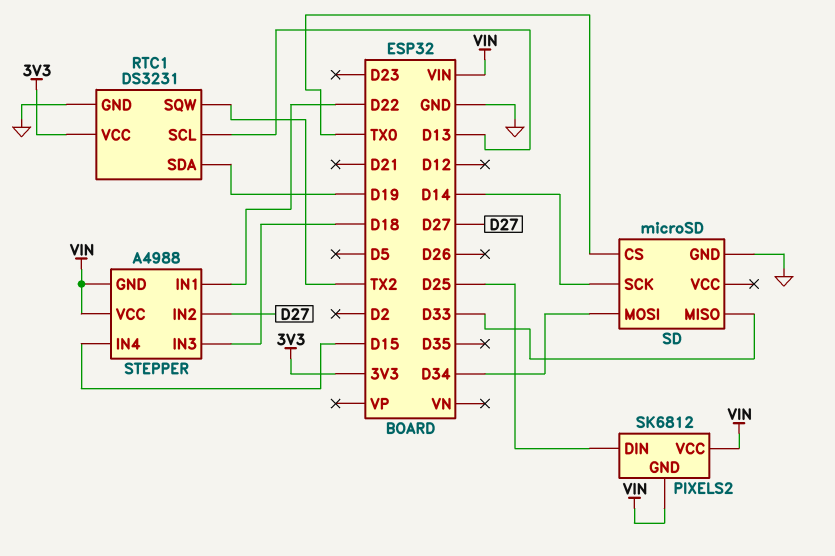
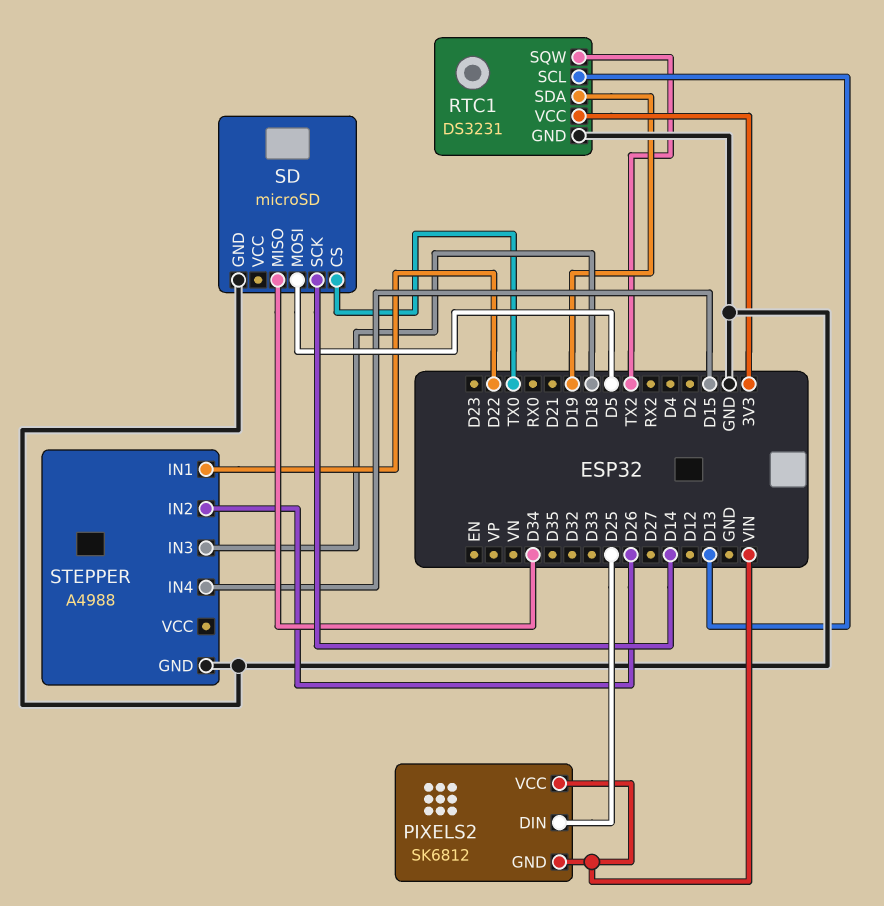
SD pin MISO: D33 -> D34
SD pin MOSI: D34 -> D5
STEPPER pin GND: VIN -> GND
STEPPER pin IN2: D27 -> D26
STEPPER pin VCC: VIN -> none

